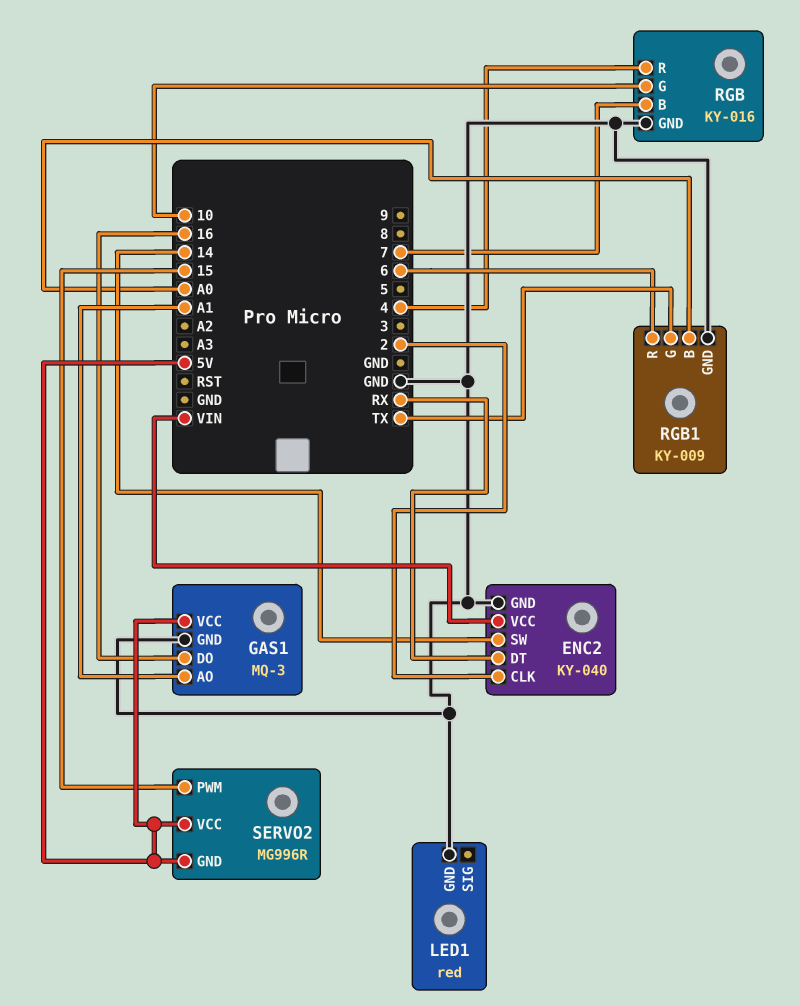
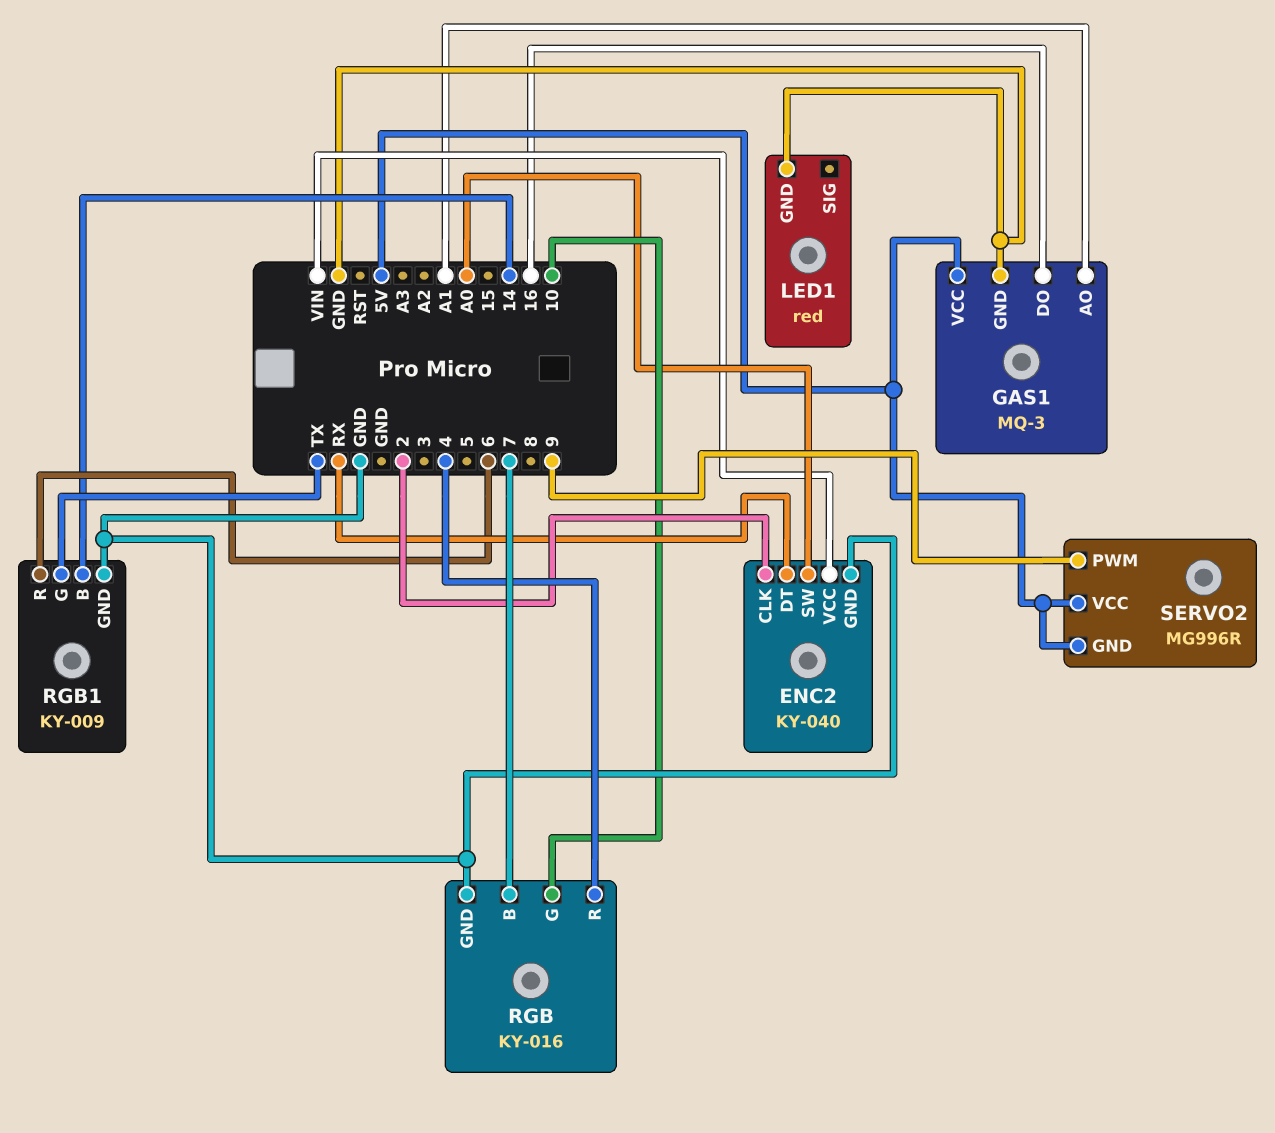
ENC2 pin SW: 14 -> A0
RGB1 pin B: A0 -> 14
SERVO2 pin PWM: 15 -> 9

